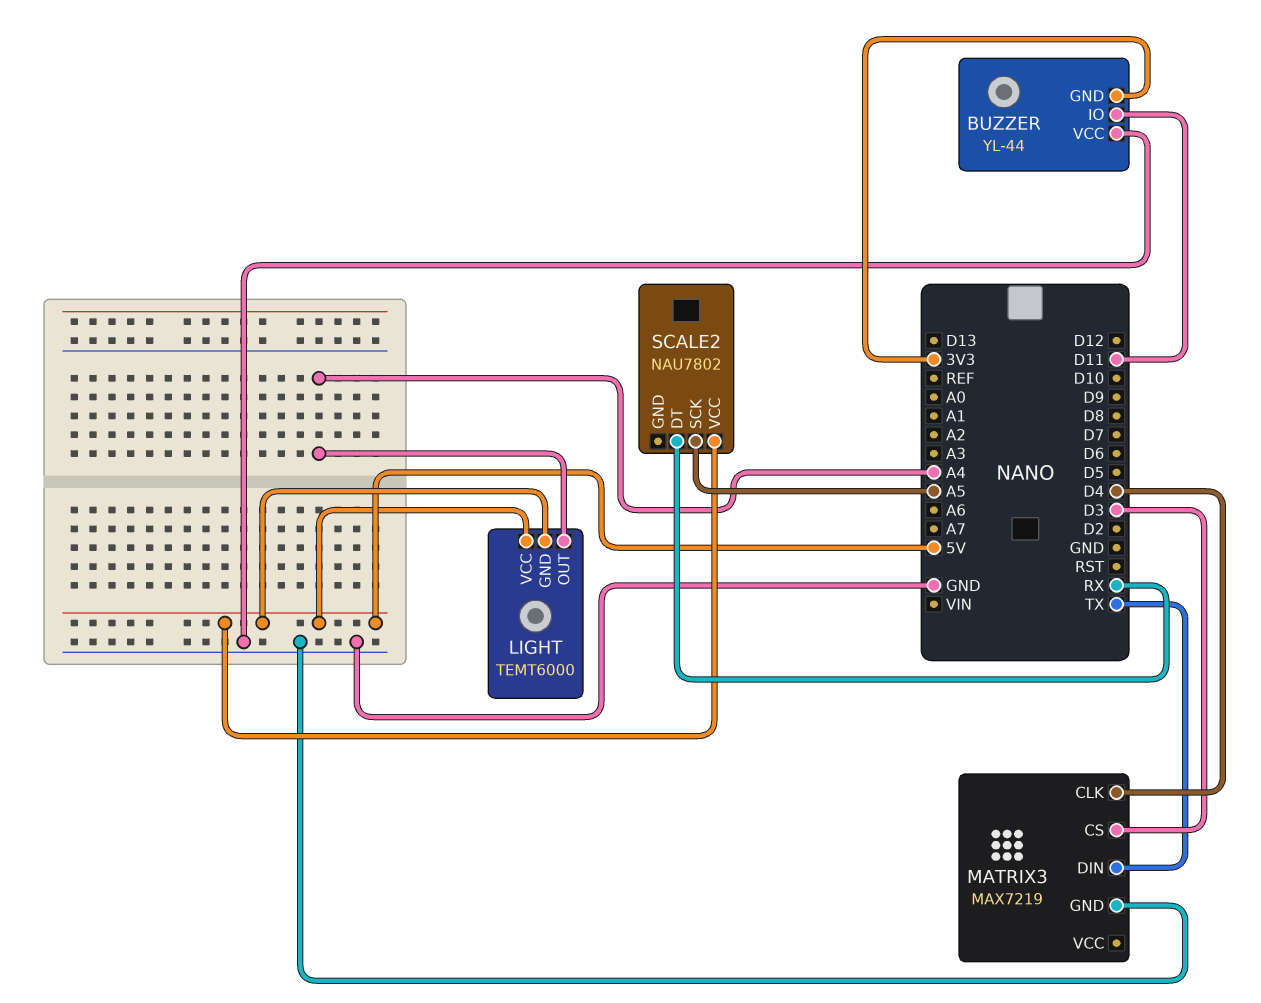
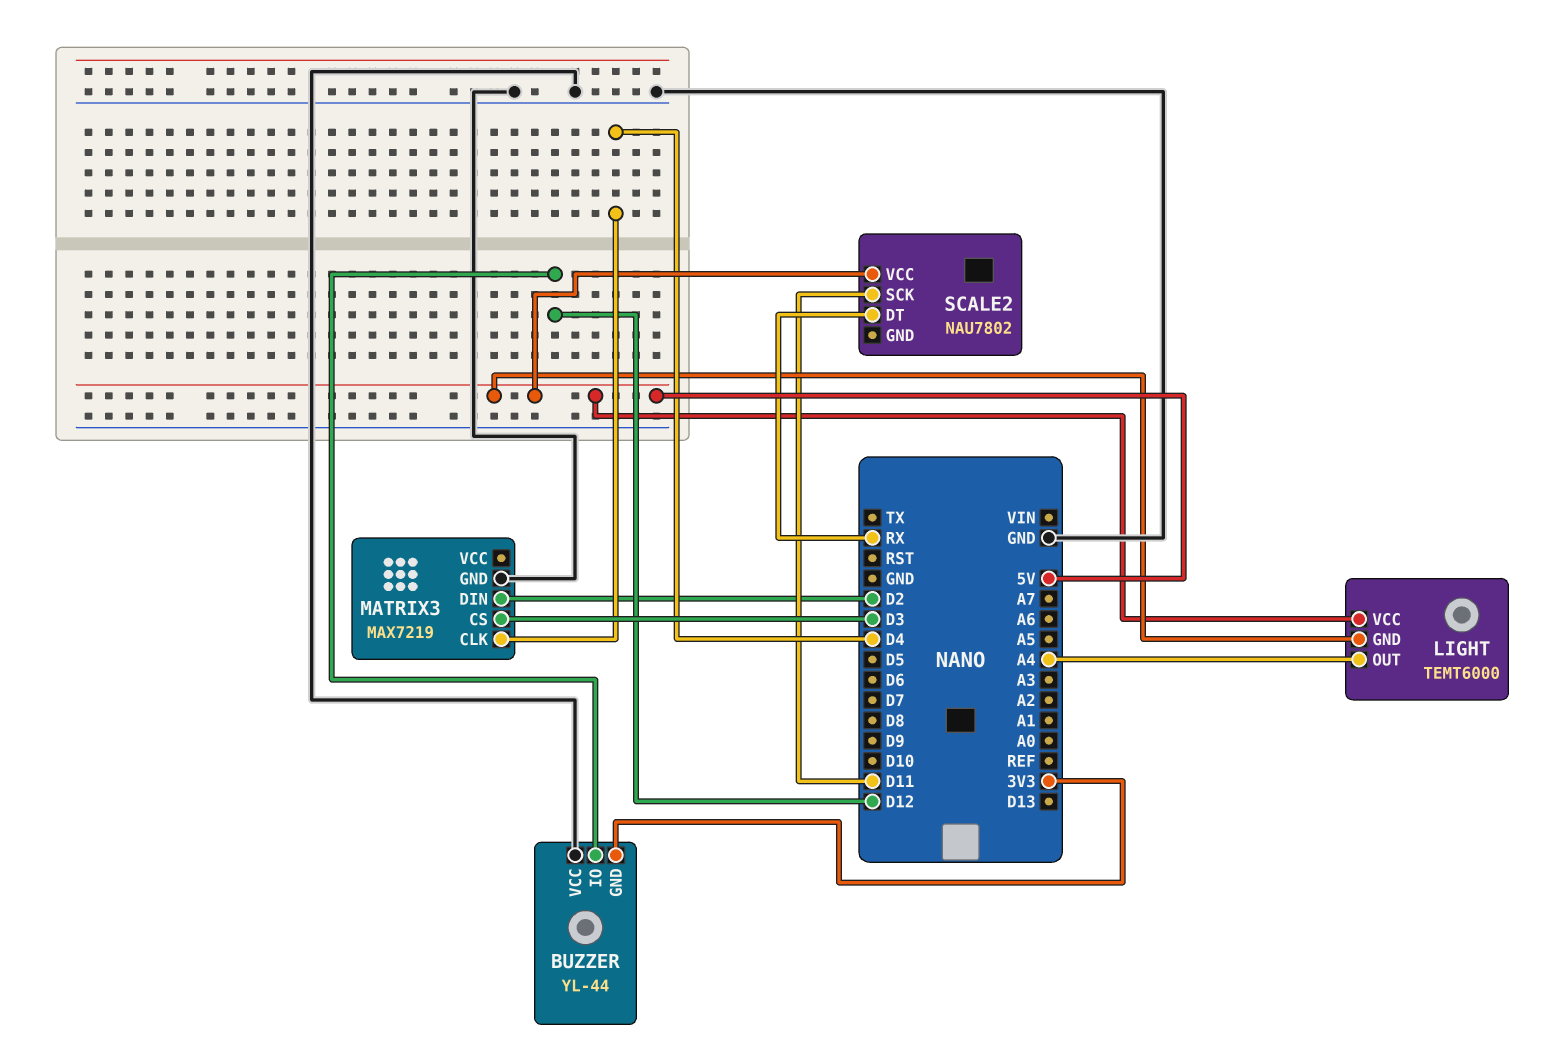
BUZZER pin IO: D11 -> D12
MATRIX3 pin DIN: TX -> D2
SCALE2 pin SCK: A5 -> D11

